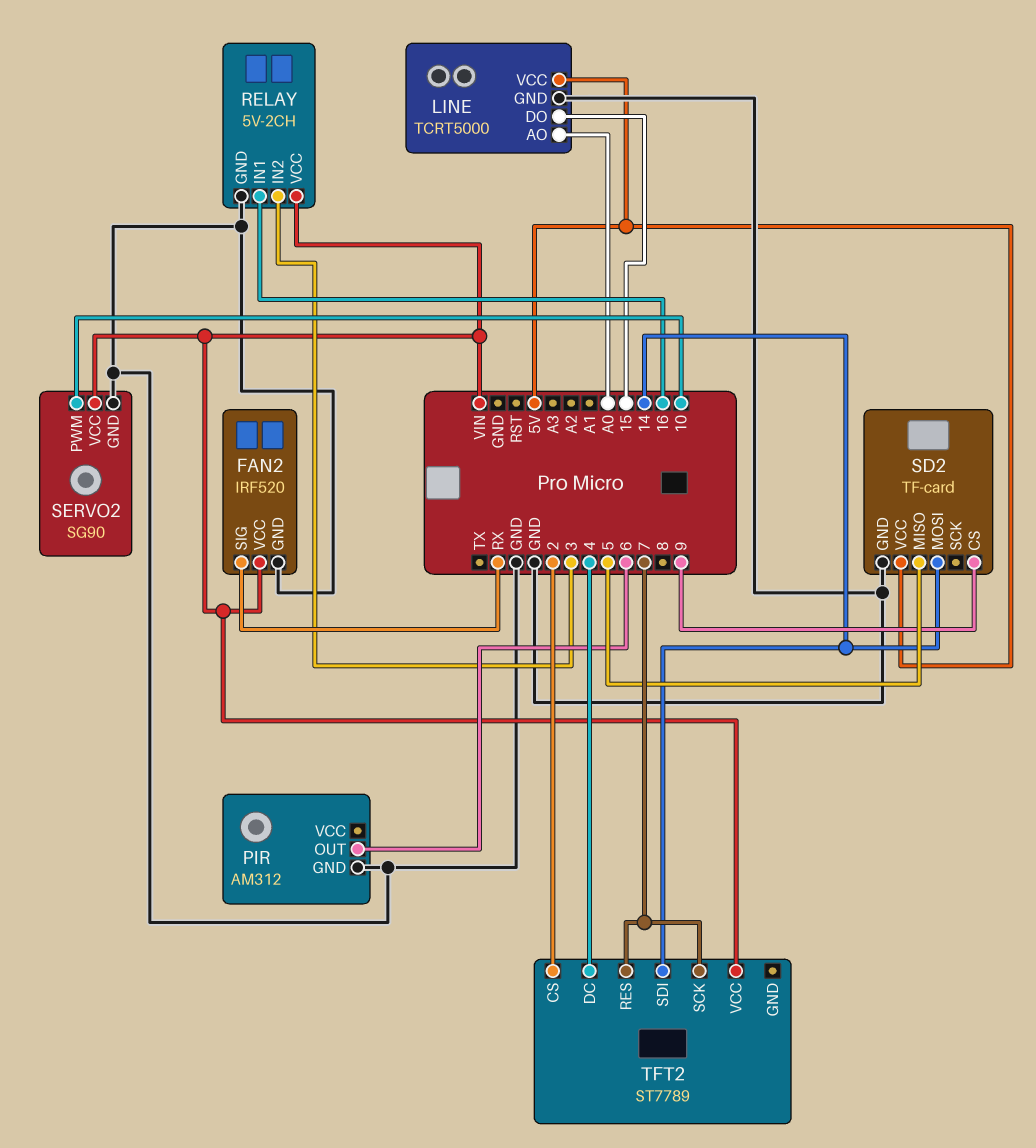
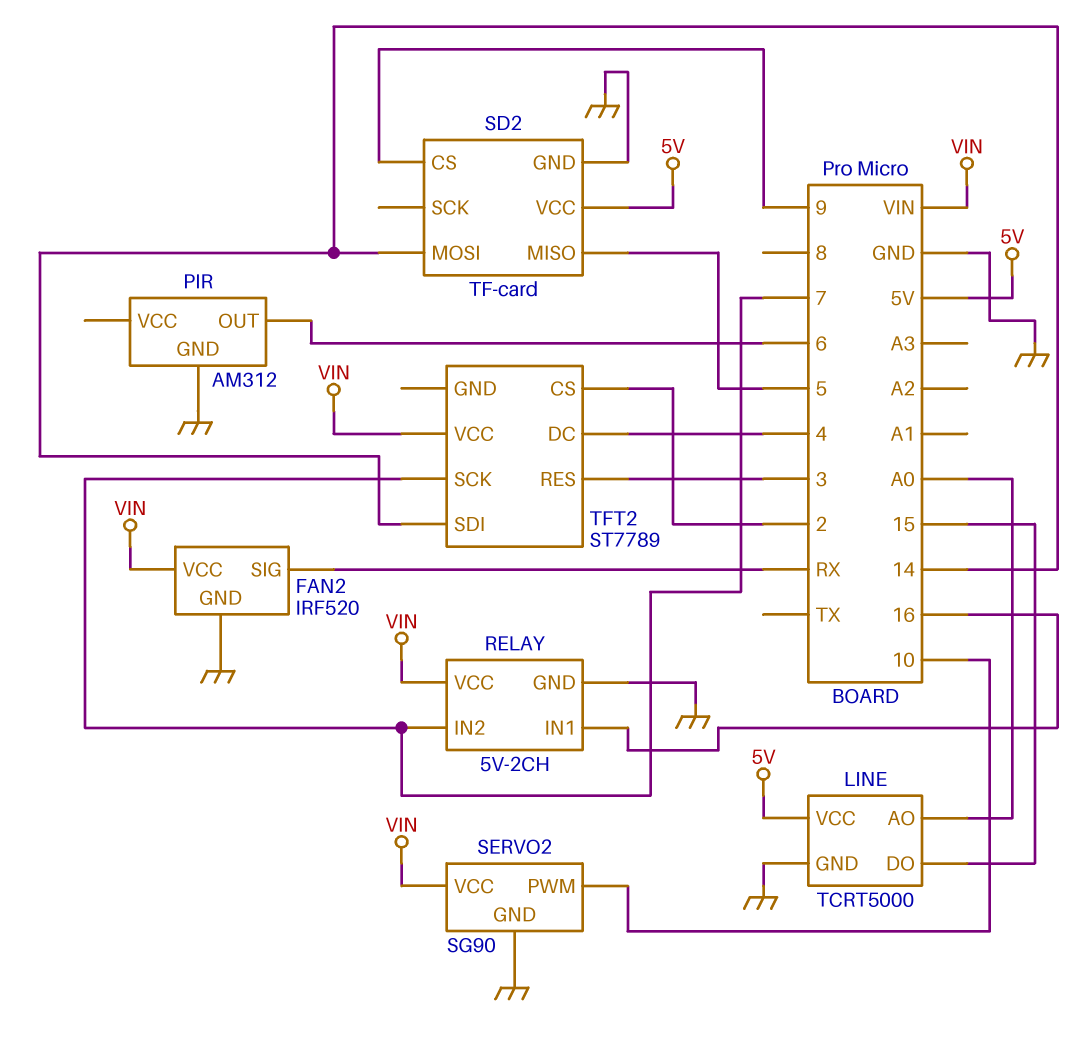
RELAY pin IN2: 3 -> 7
TFT2 pin RES: 7 -> 3

